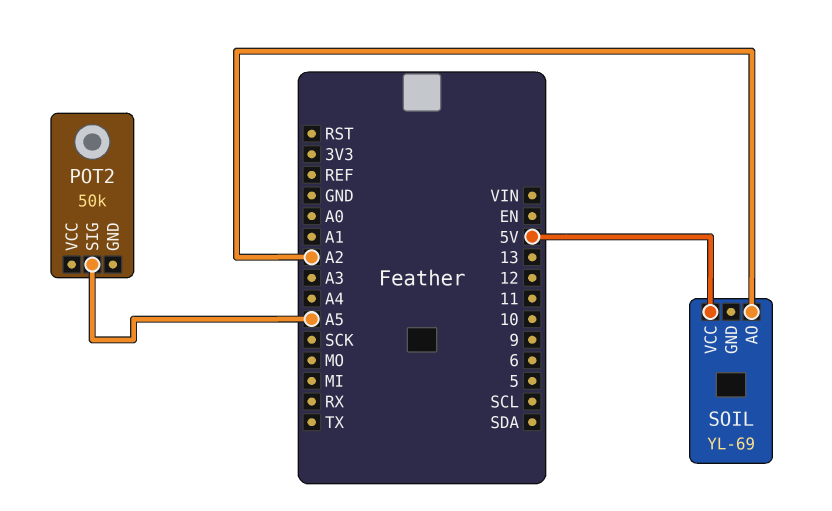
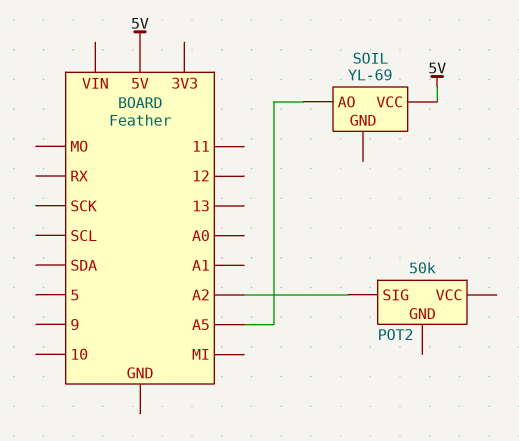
POT2 pin SIG: A5 -> A2
SOIL pin AO: A2 -> A5

